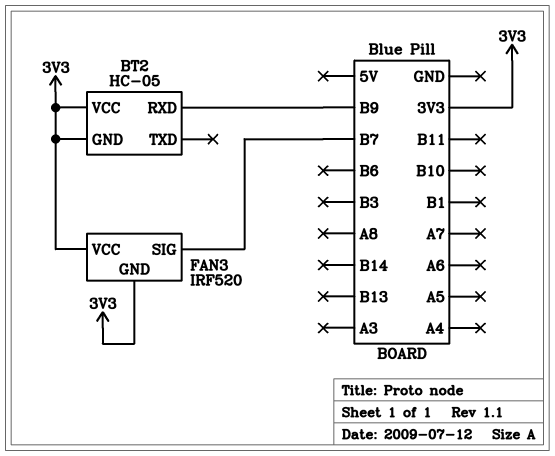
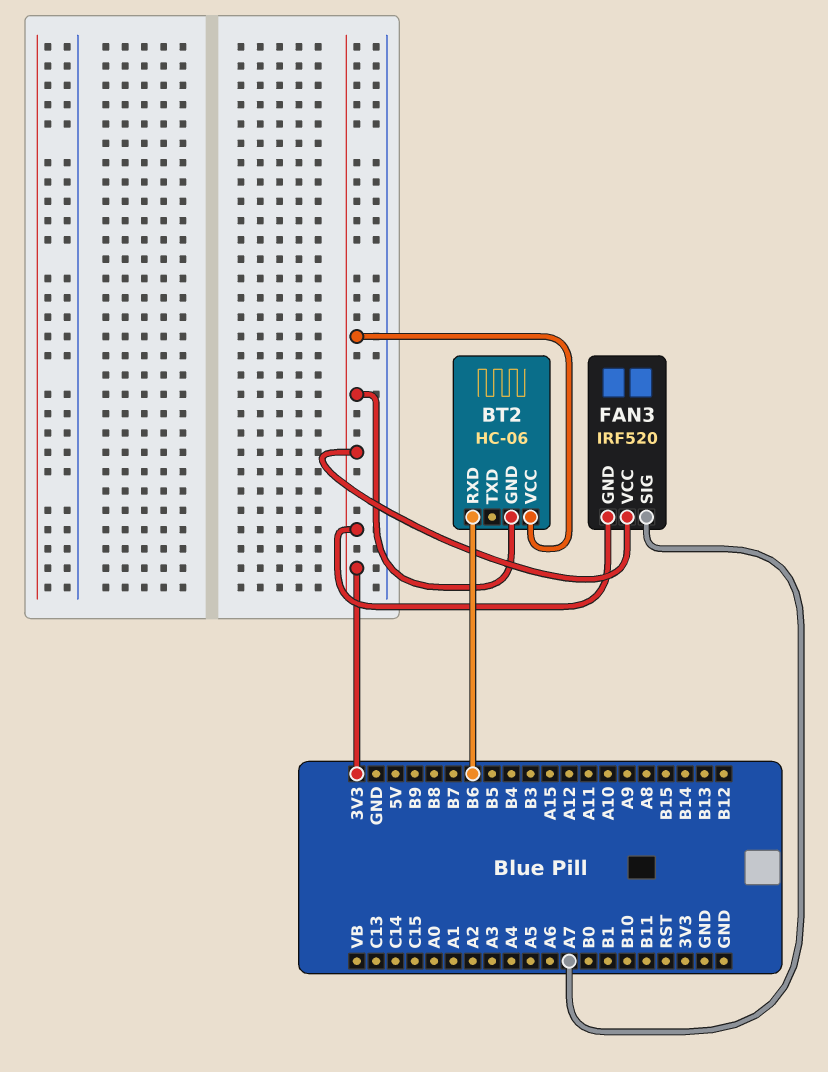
BT2: HC-05 -> HC-06
BT2 pin RXD: B9 -> B6
FAN3 pin SIG: B7 -> A7

